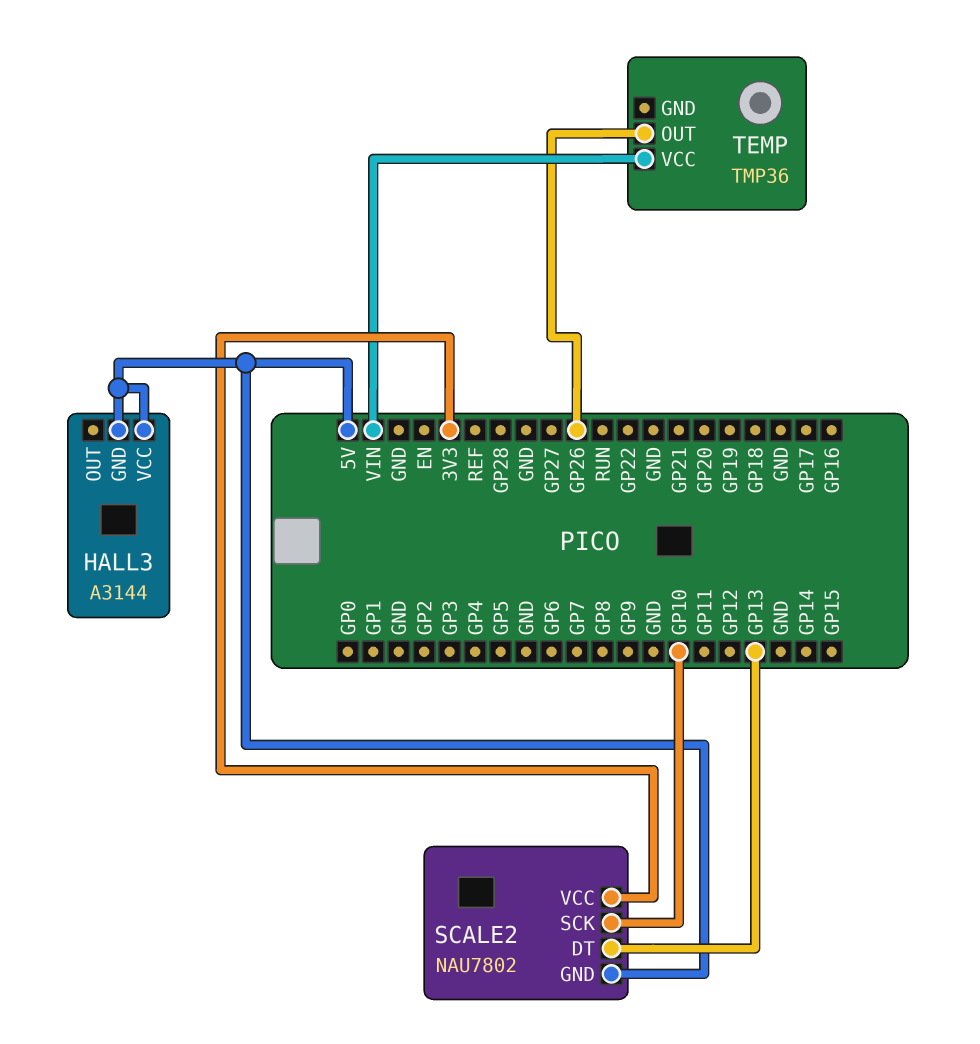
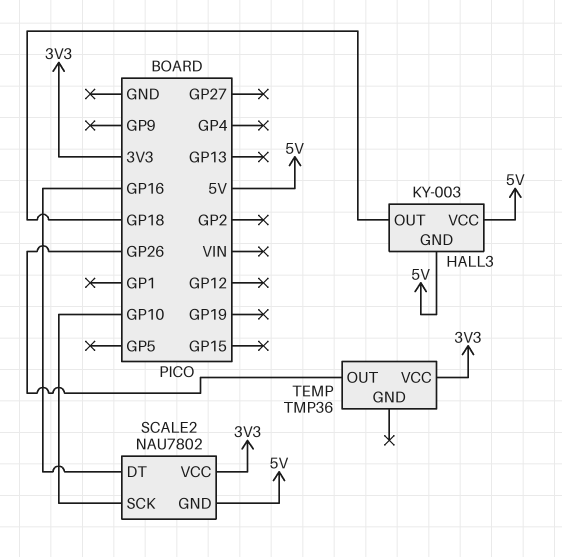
HALL3: A3144 -> KY-003
HALL3 pin OUT: none -> GP18
SCALE2 pin DT: GP13 -> GP16
TEMP pin VCC: VIN -> 3V3

